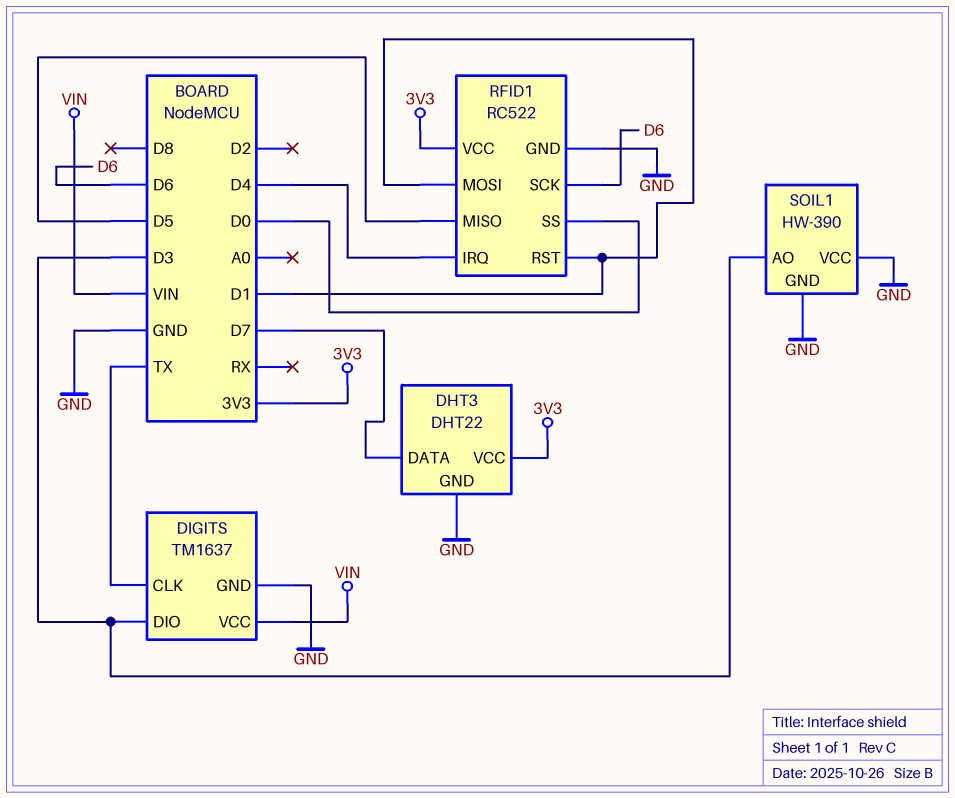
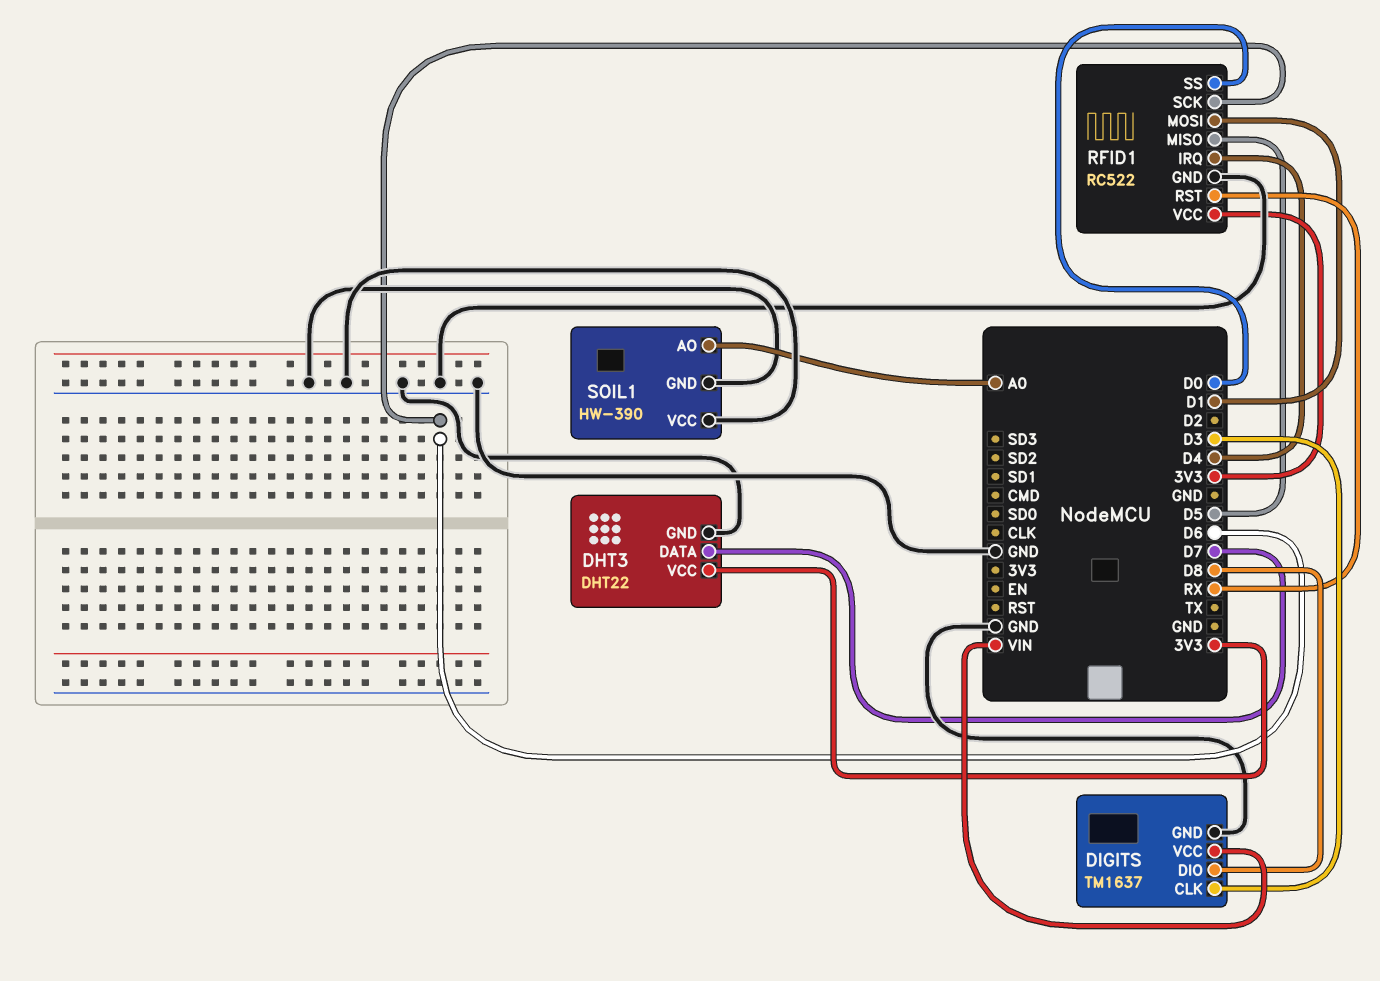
DIGITS pin CLK: TX -> D3
DIGITS pin DIO: D3 -> D8
RFID1 pin RST: D1 -> RX
SOIL1 pin AO: D3 -> A0

